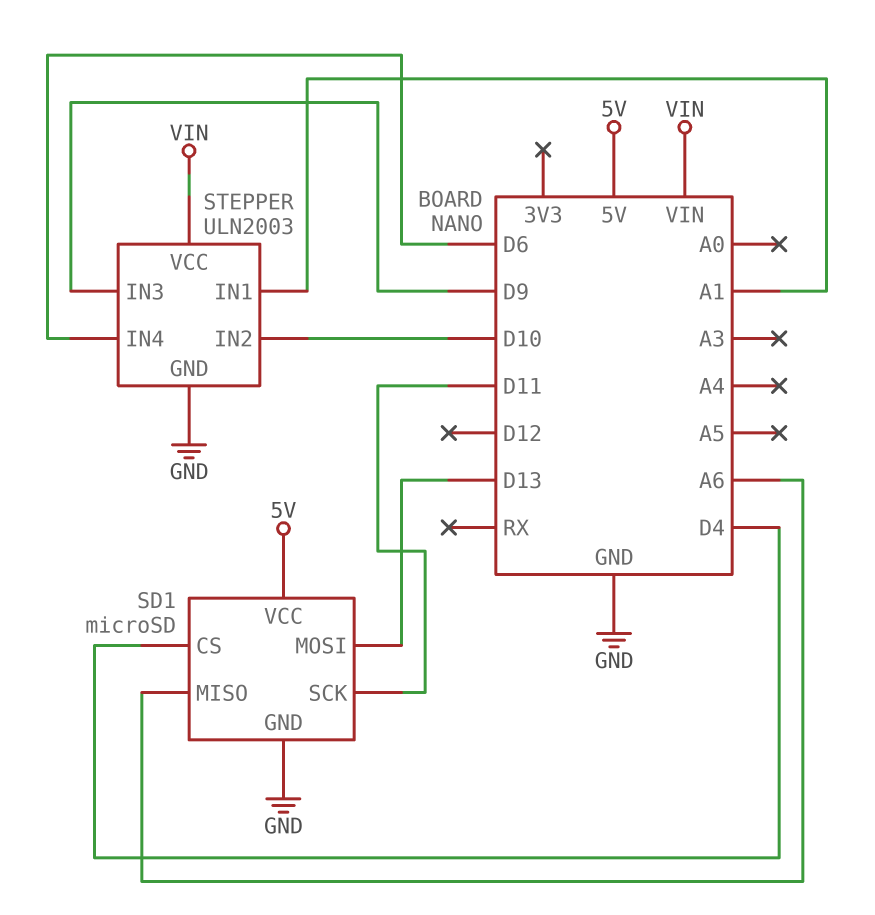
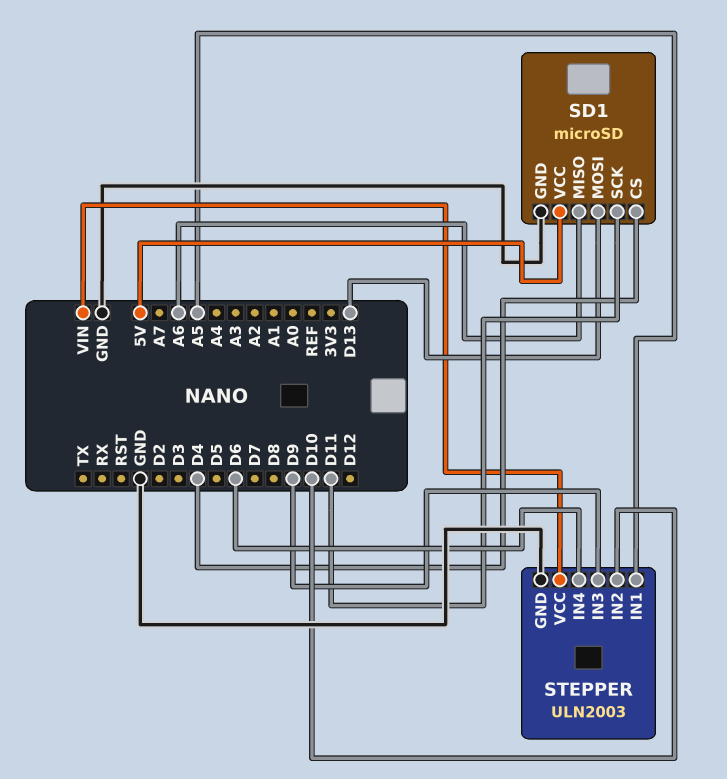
STEPPER pin IN1: A1 -> A5

